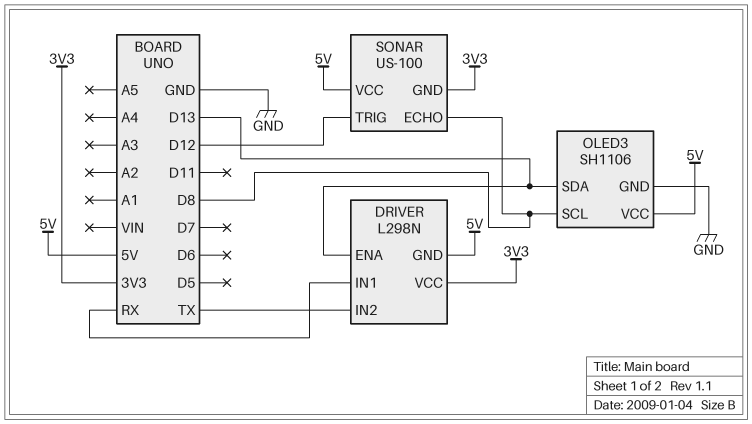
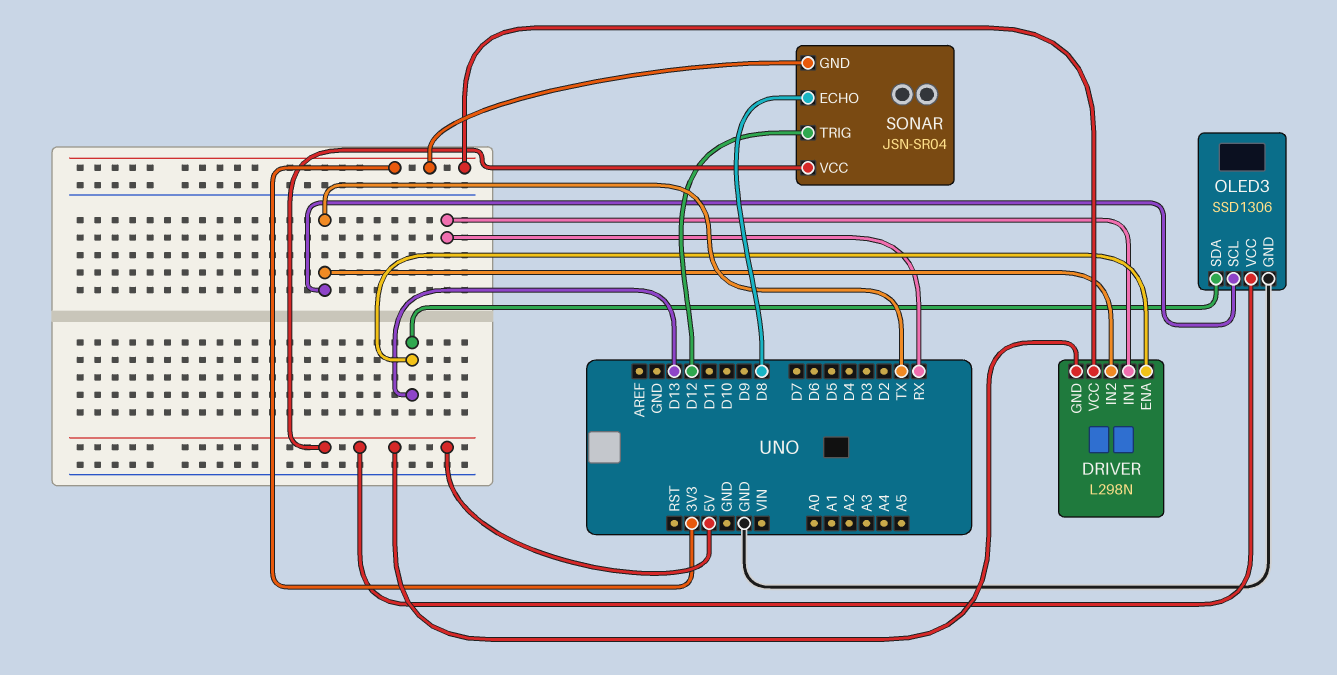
OLED3: SH1106 -> SSD1306
OLED3 pin SCL: D8 -> TX
SONAR: US-100 -> JSN-SR04

